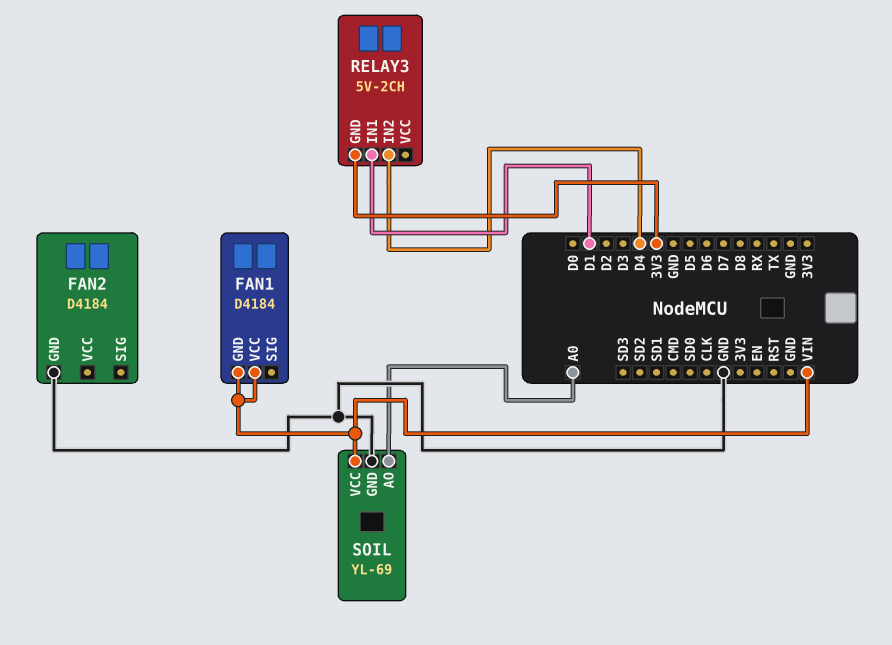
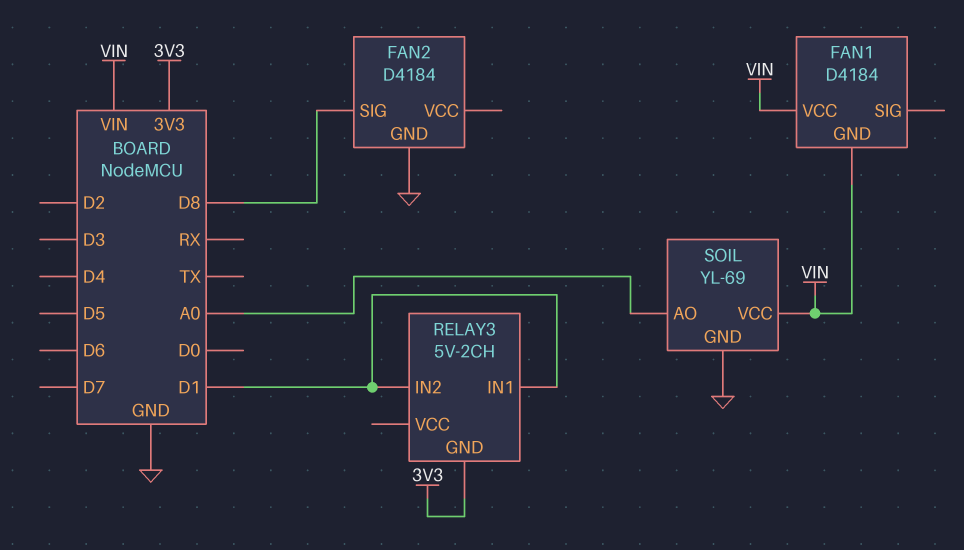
FAN2 pin SIG: none -> D8
RELAY3 pin IN2: D4 -> D1

